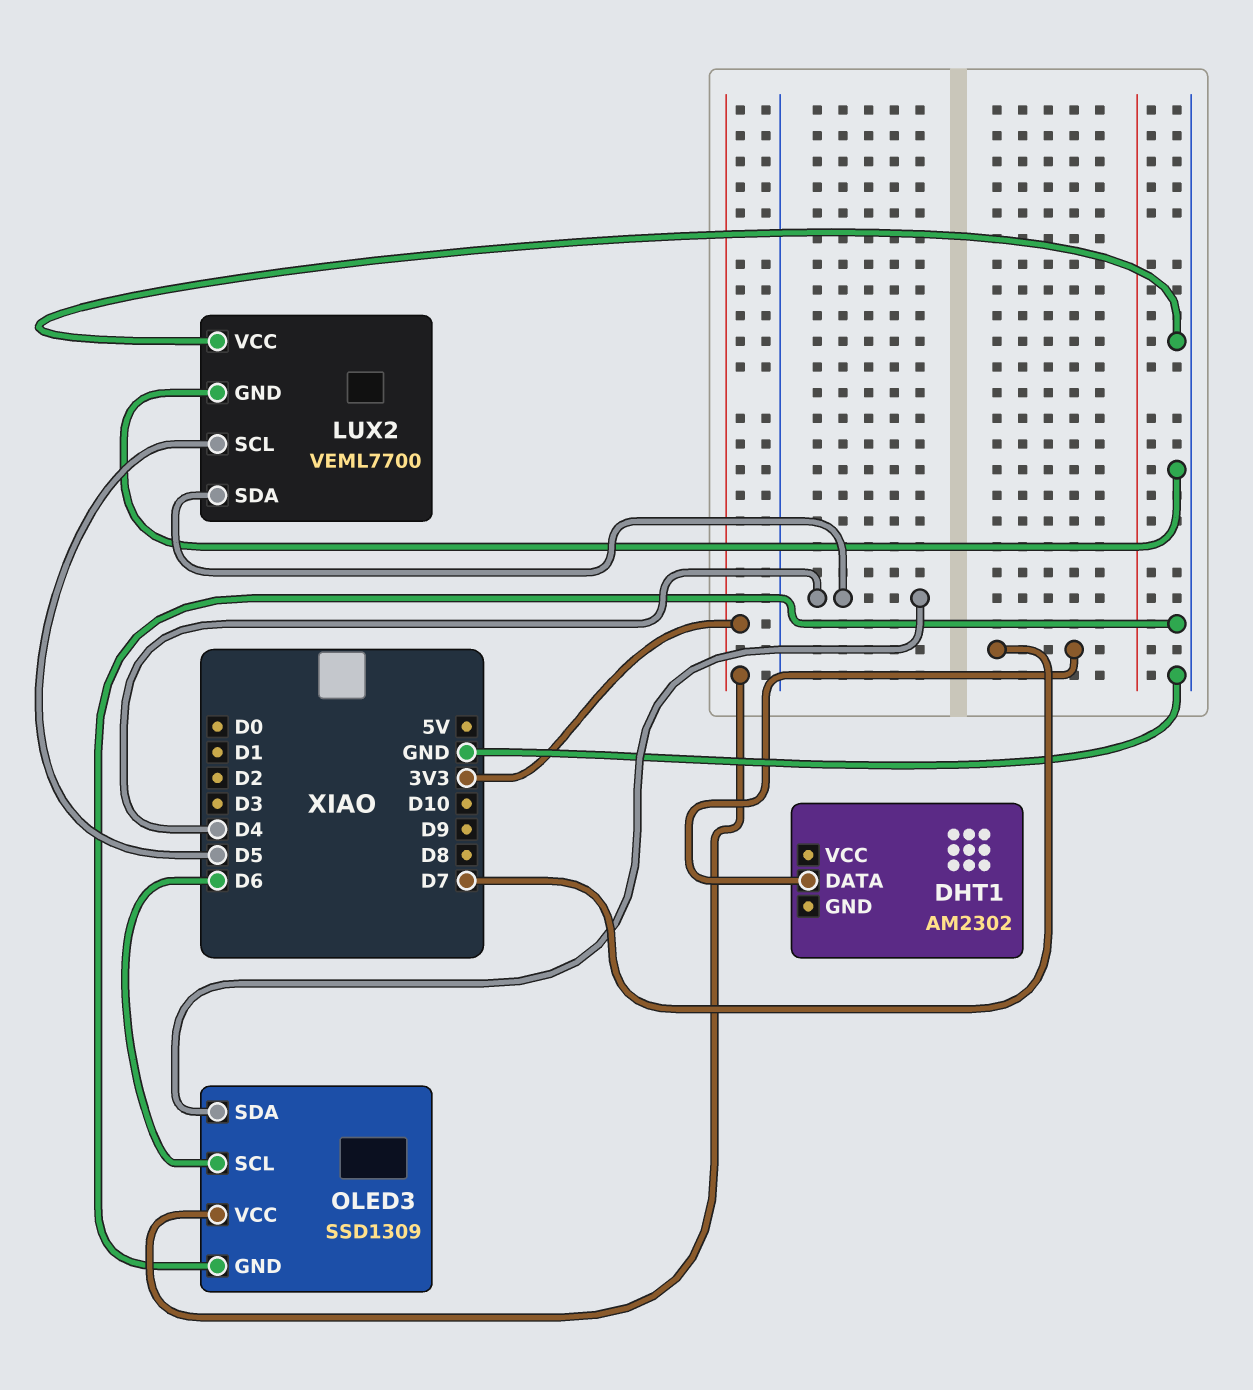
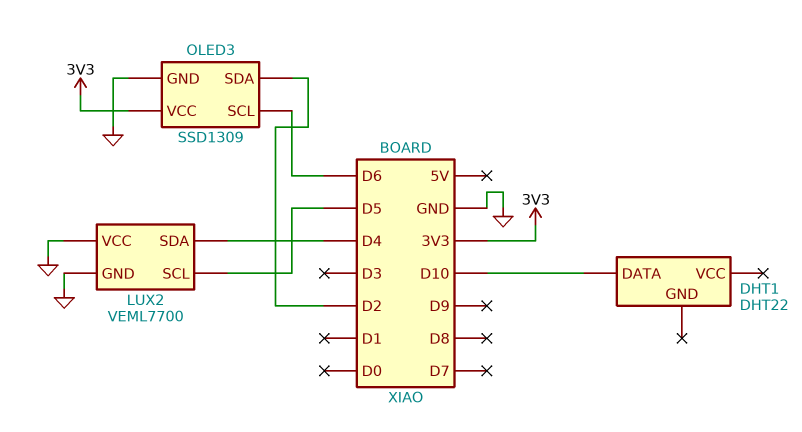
DHT1: AM2302 -> DHT22
DHT1 pin DATA: D7 -> D10
OLED3 pin SDA: D4 -> D2

